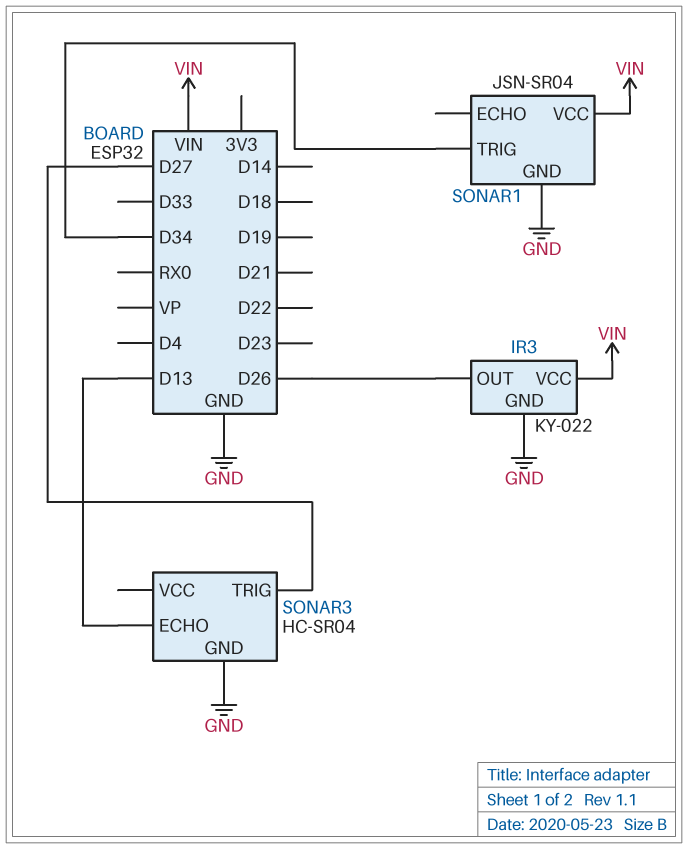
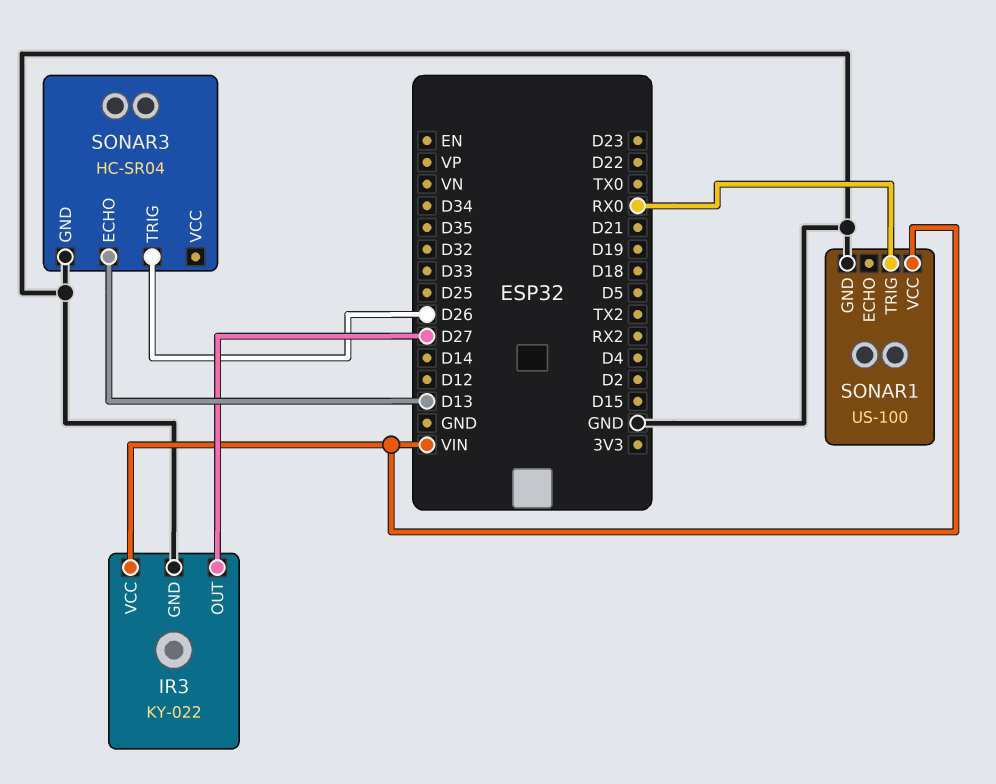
IR3 pin OUT: D26 -> D27
SONAR1: JSN-SR04 -> US-100
SONAR1 pin TRIG: D34 -> RX0
SONAR3 pin TRIG: D27 -> D26

